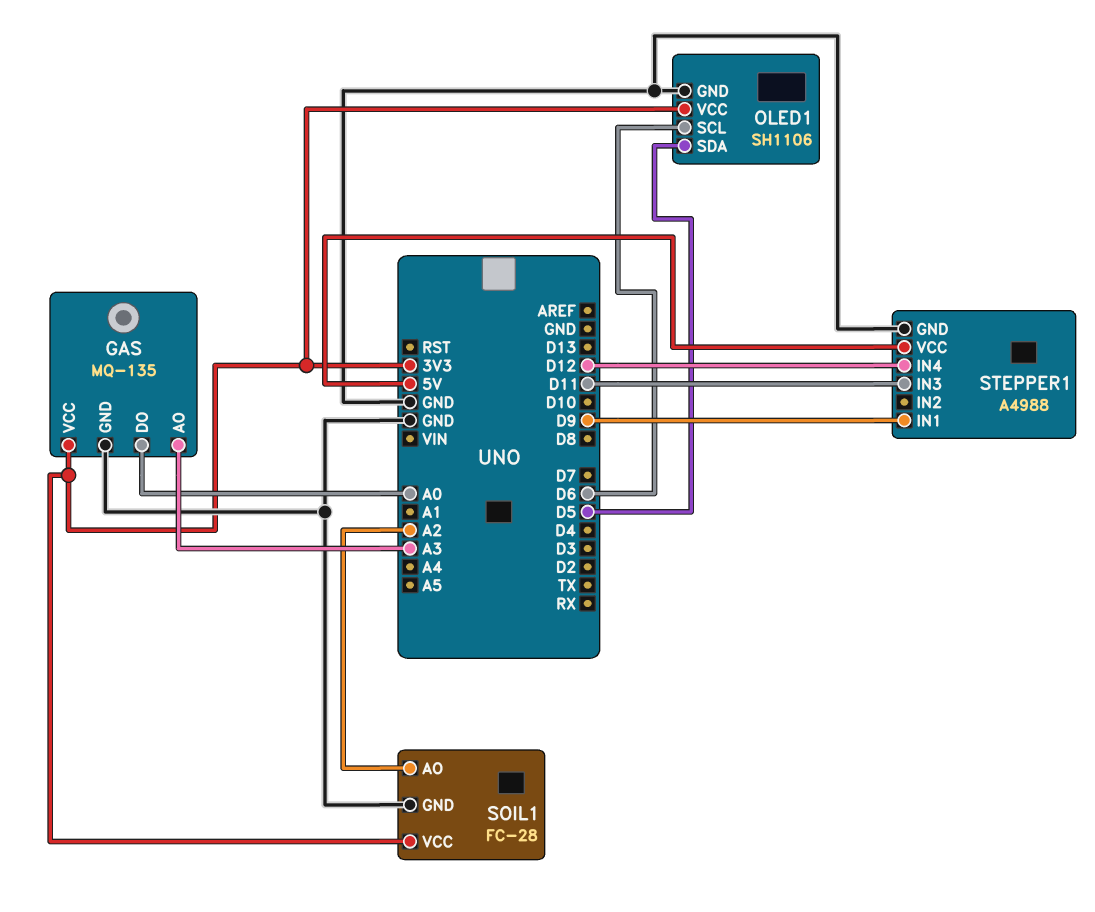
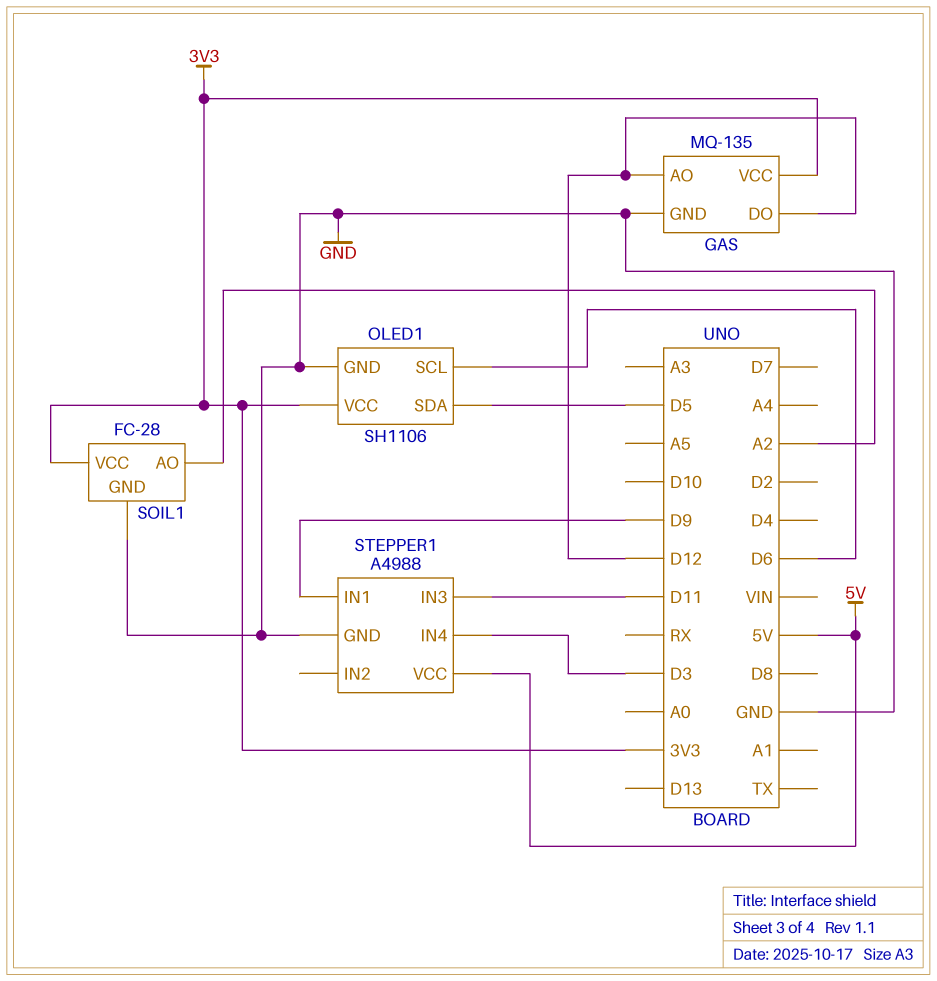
GAS pin AO: A3 -> D12
GAS pin DO: A0 -> D12
STEPPER1 pin IN4: D12 -> D3

